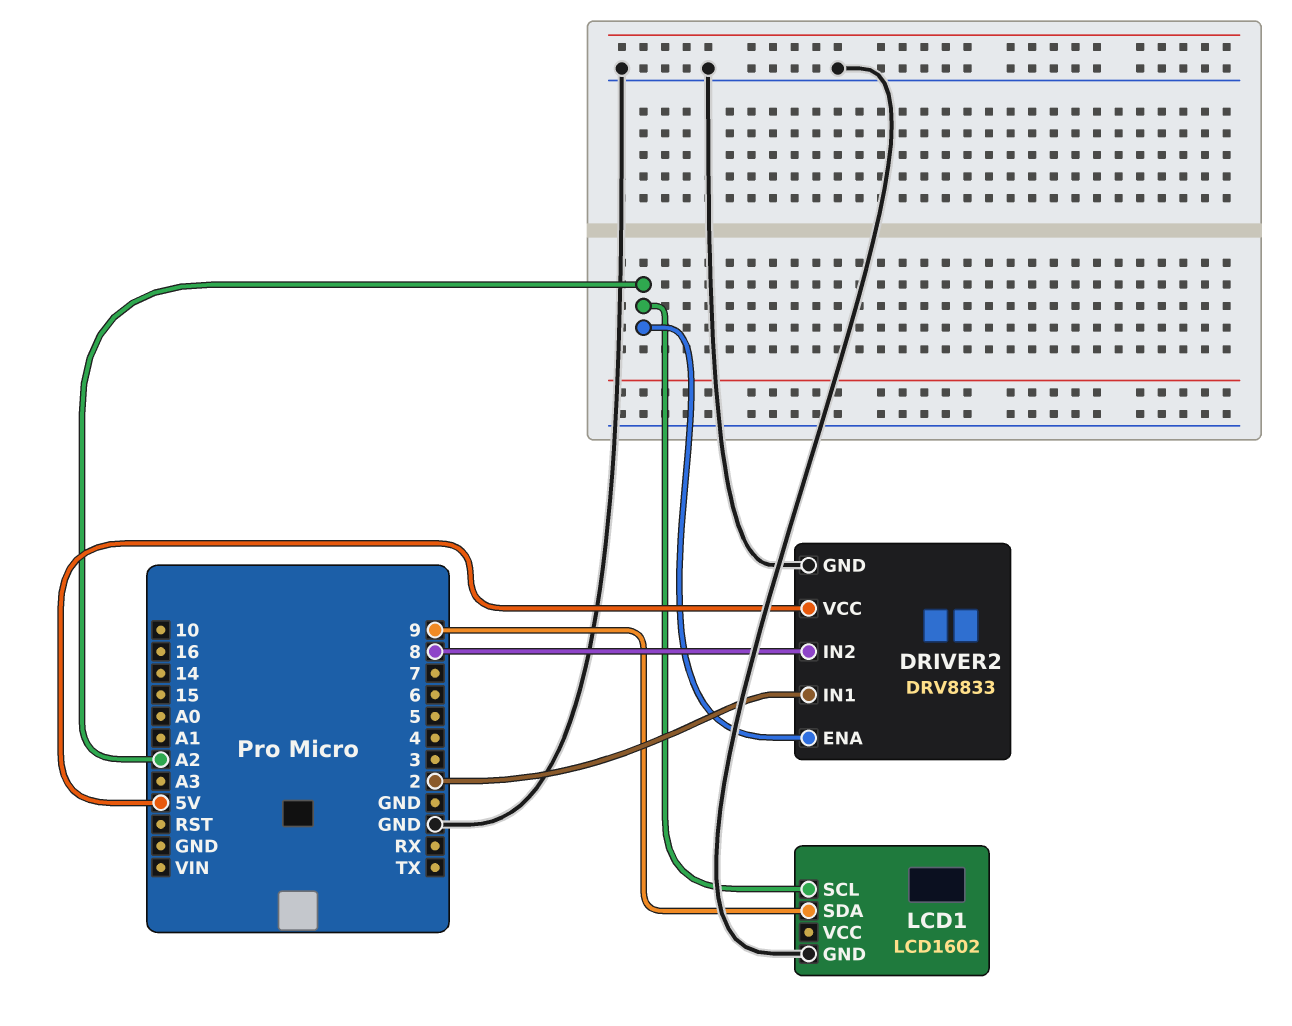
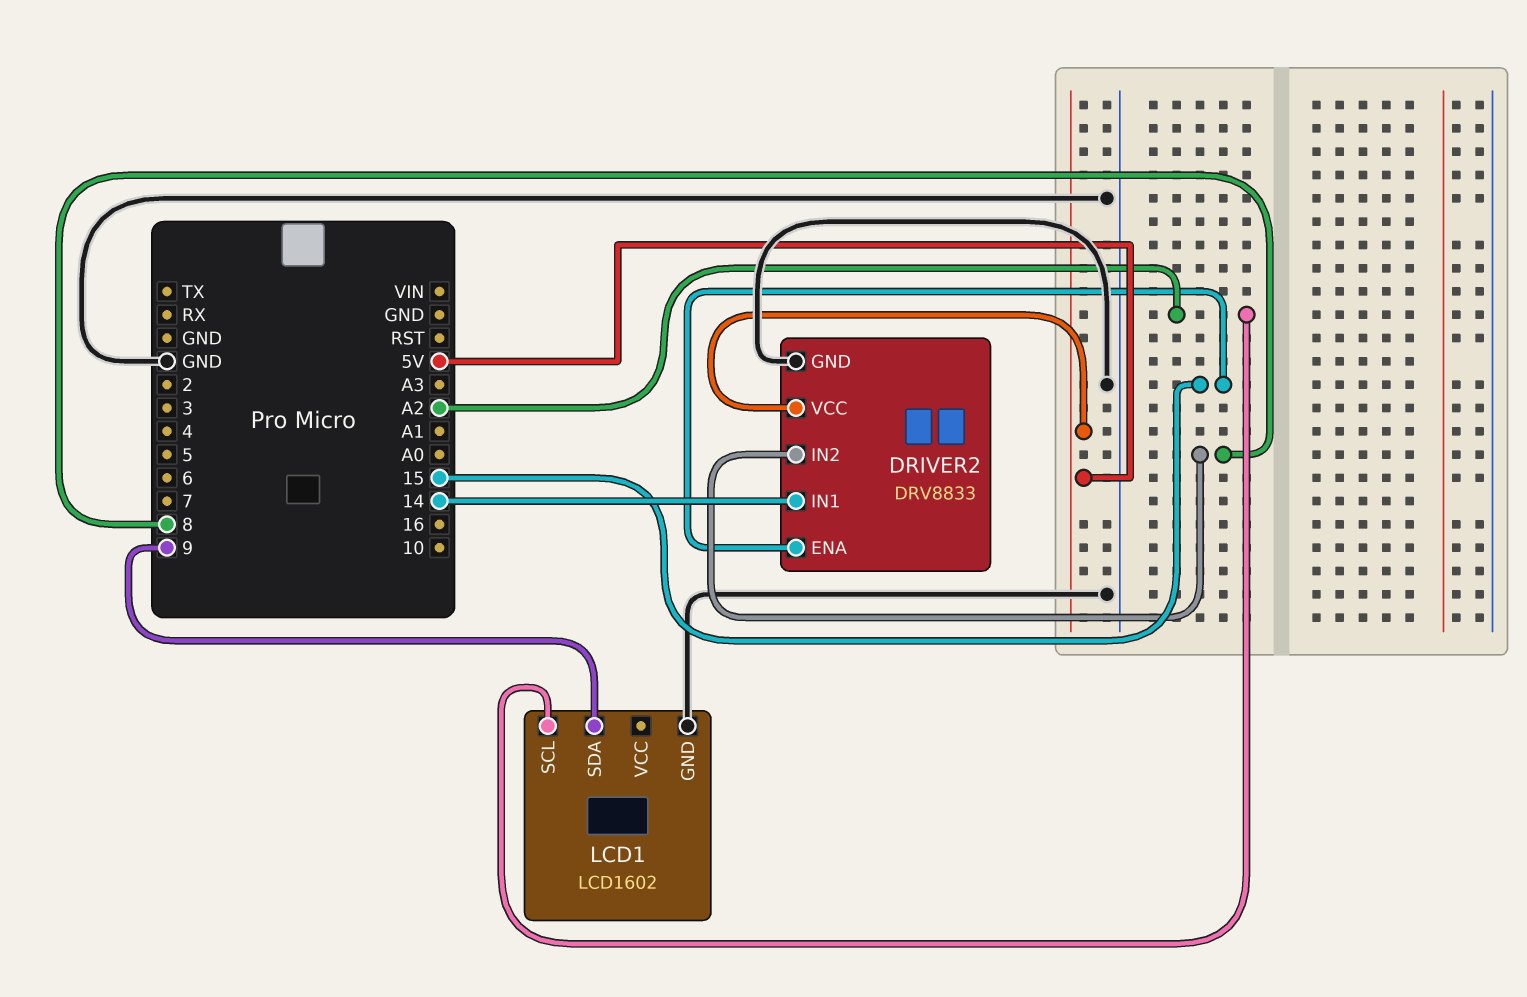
DRIVER2 pin ENA: A2 -> 15
DRIVER2 pin IN1: 2 -> 14

